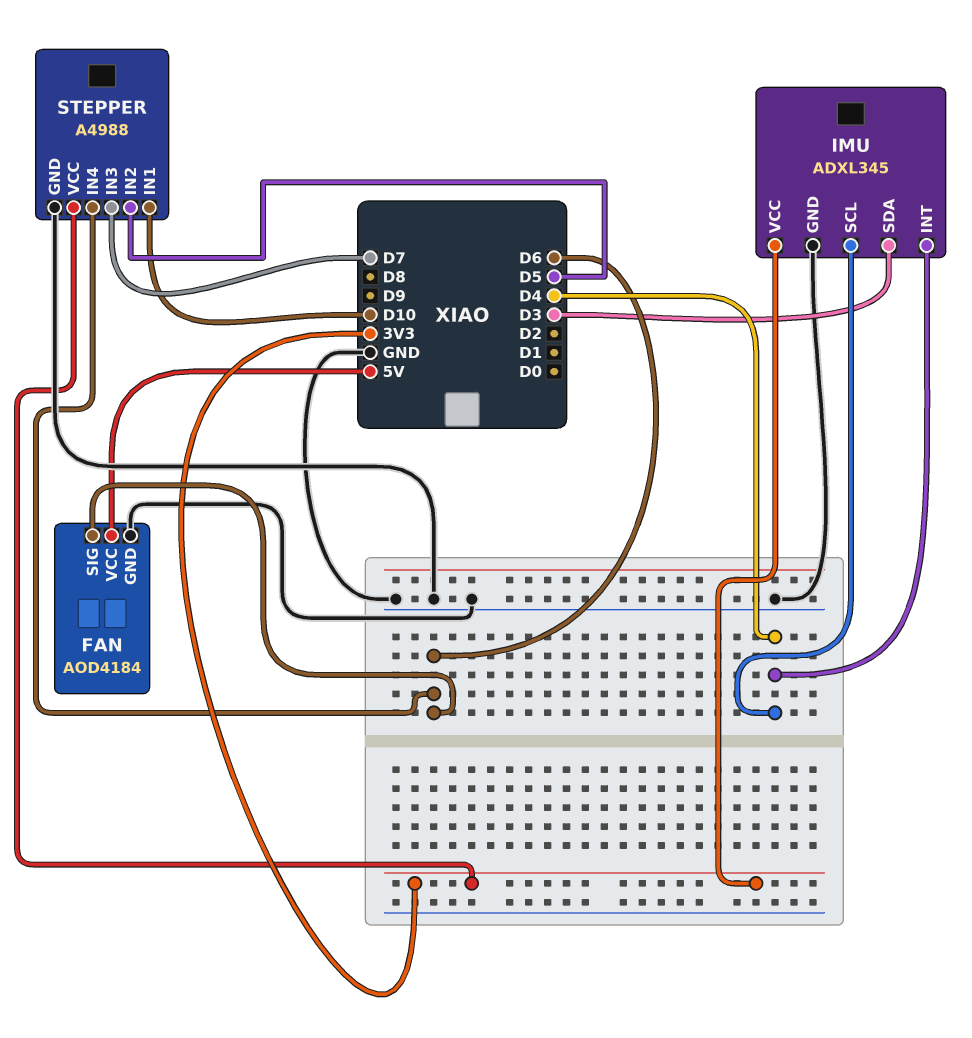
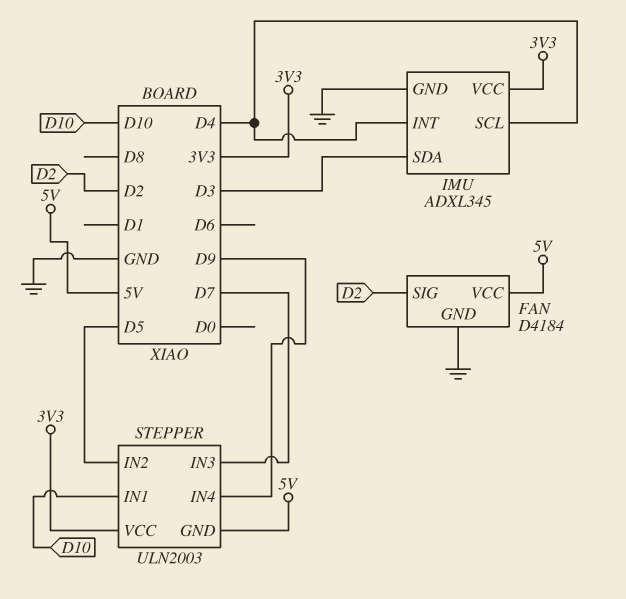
FAN: AOD4184 -> D4184
FAN pin SIG: D6 -> D2
STEPPER: A4988 -> ULN2003
STEPPER pin GND: GND -> 5V
STEPPER pin IN4: D6 -> D9

